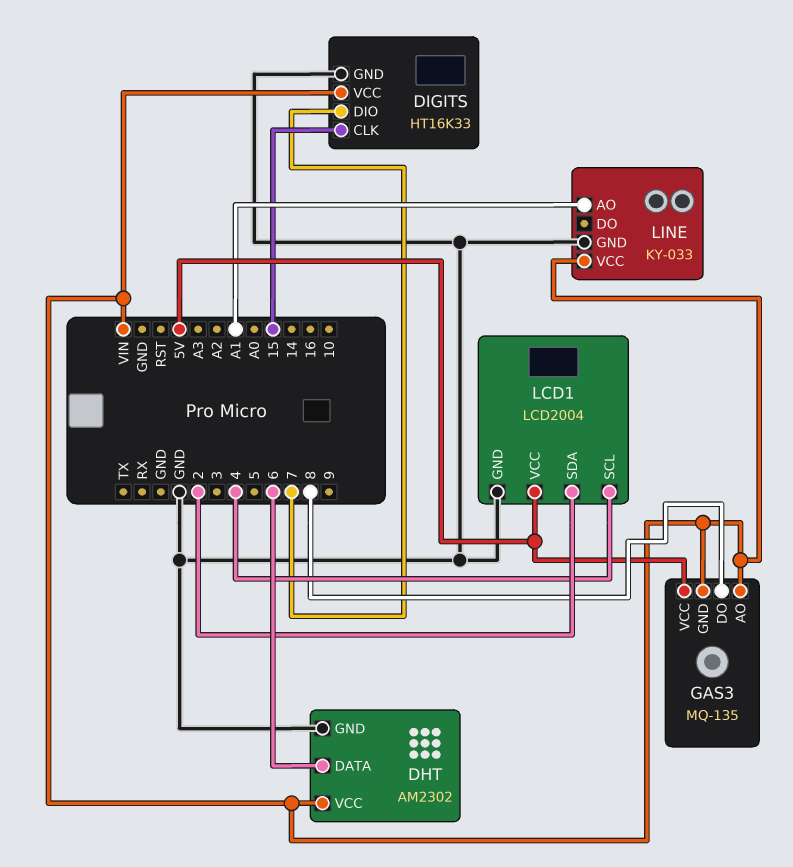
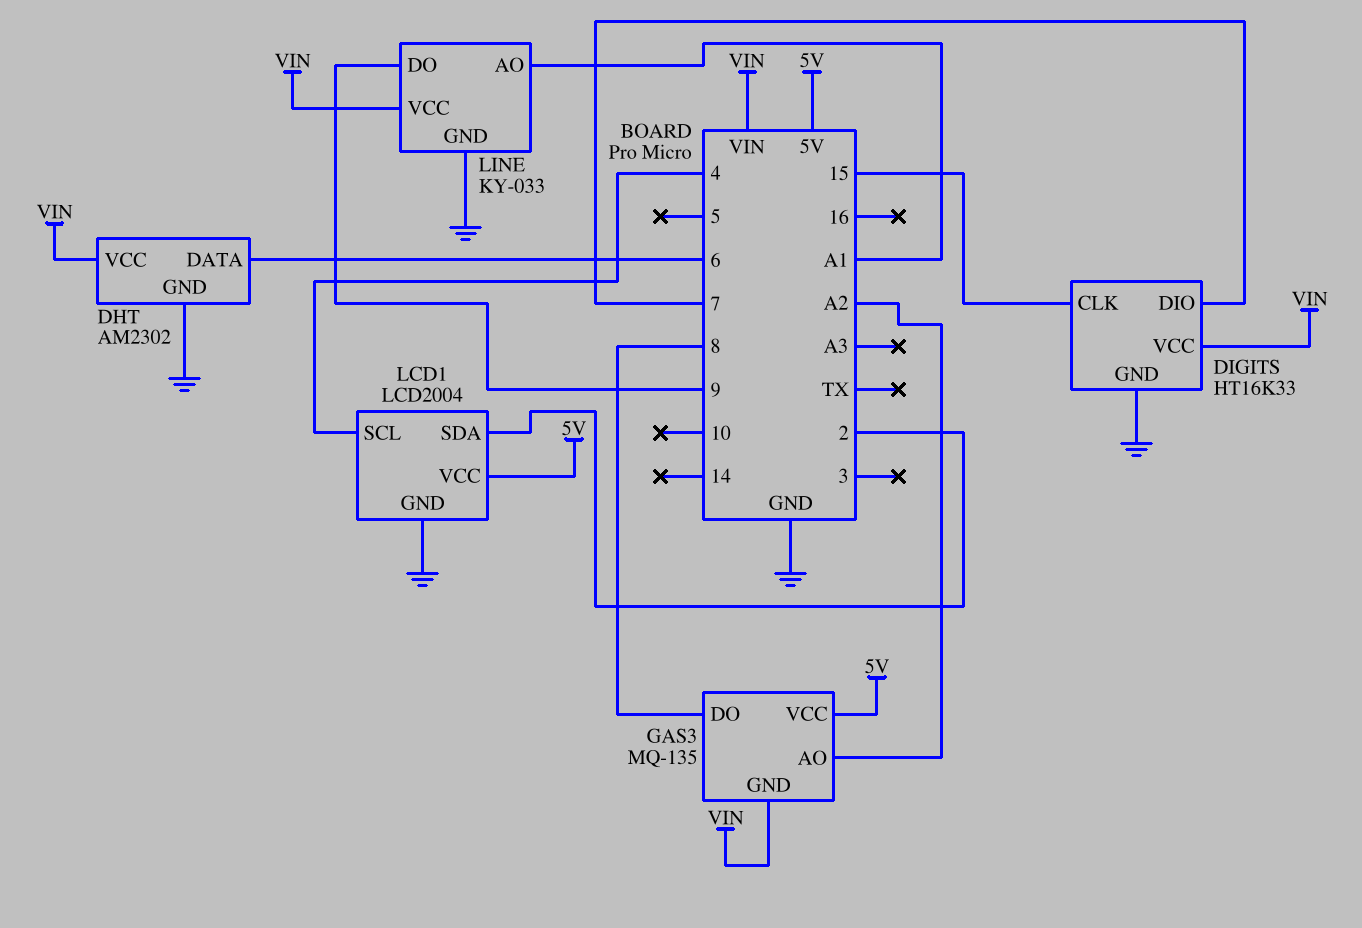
GAS3 pin AO: VIN -> A2
LINE pin DO: none -> 9

